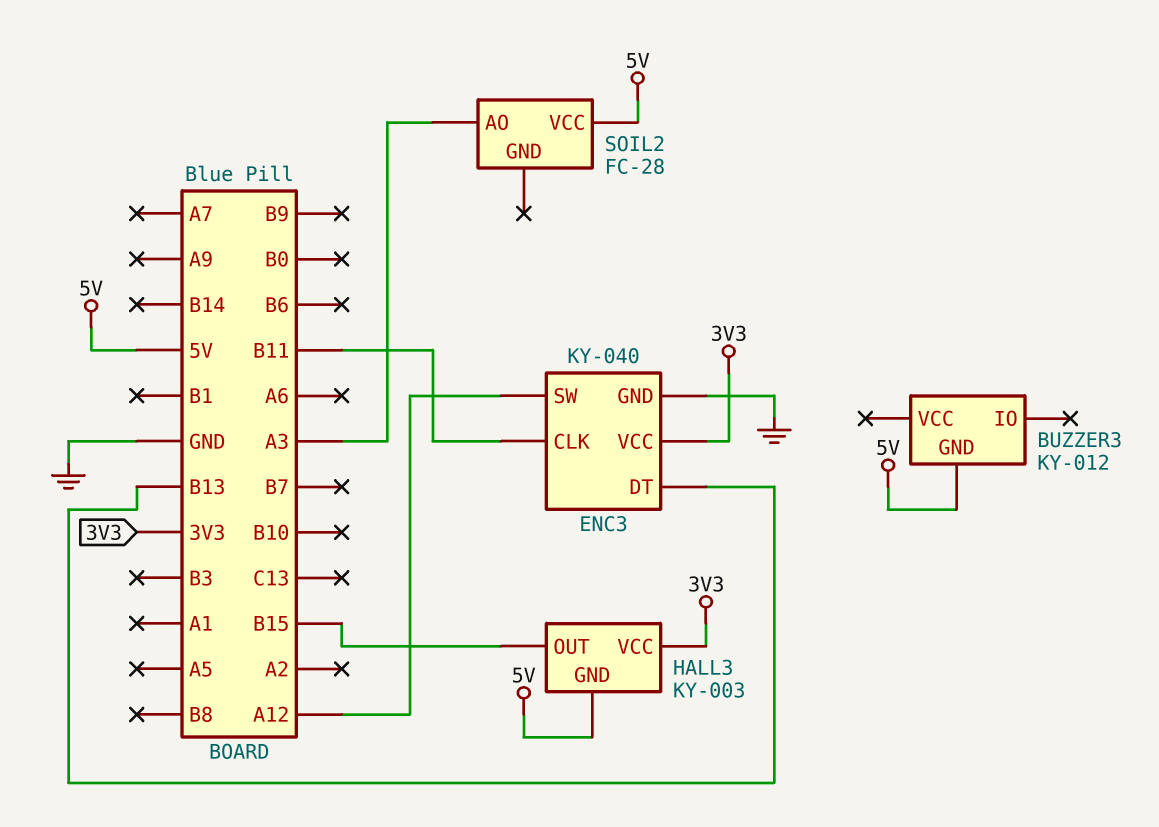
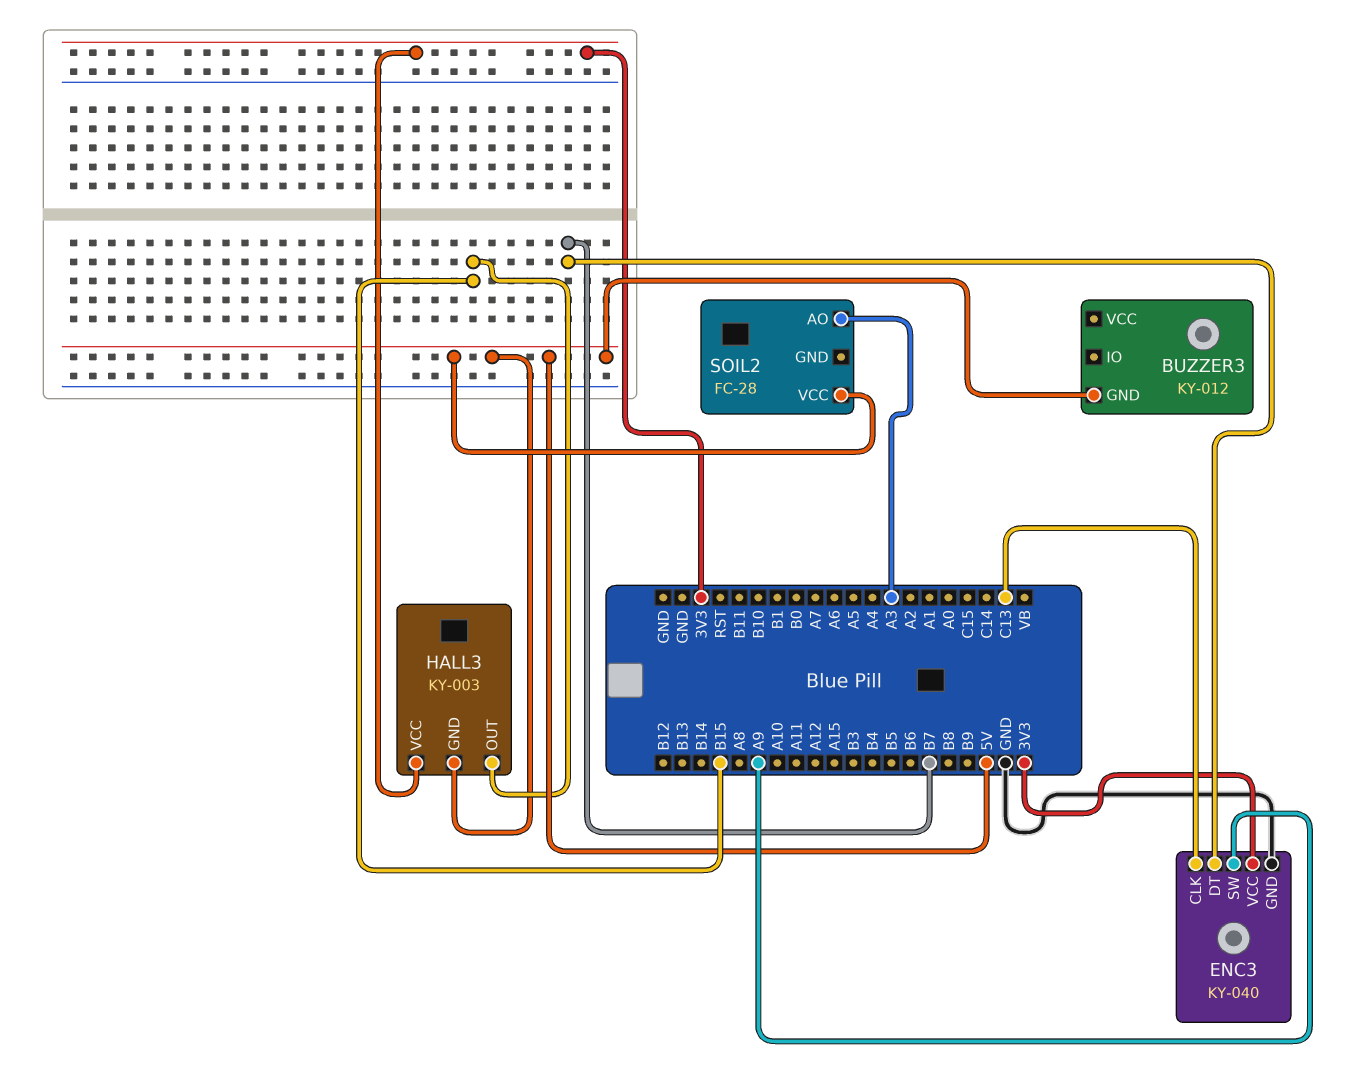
ENC3 pin CLK: B11 -> C13
ENC3 pin DT: B13 -> B7
ENC3 pin SW: A12 -> A9

